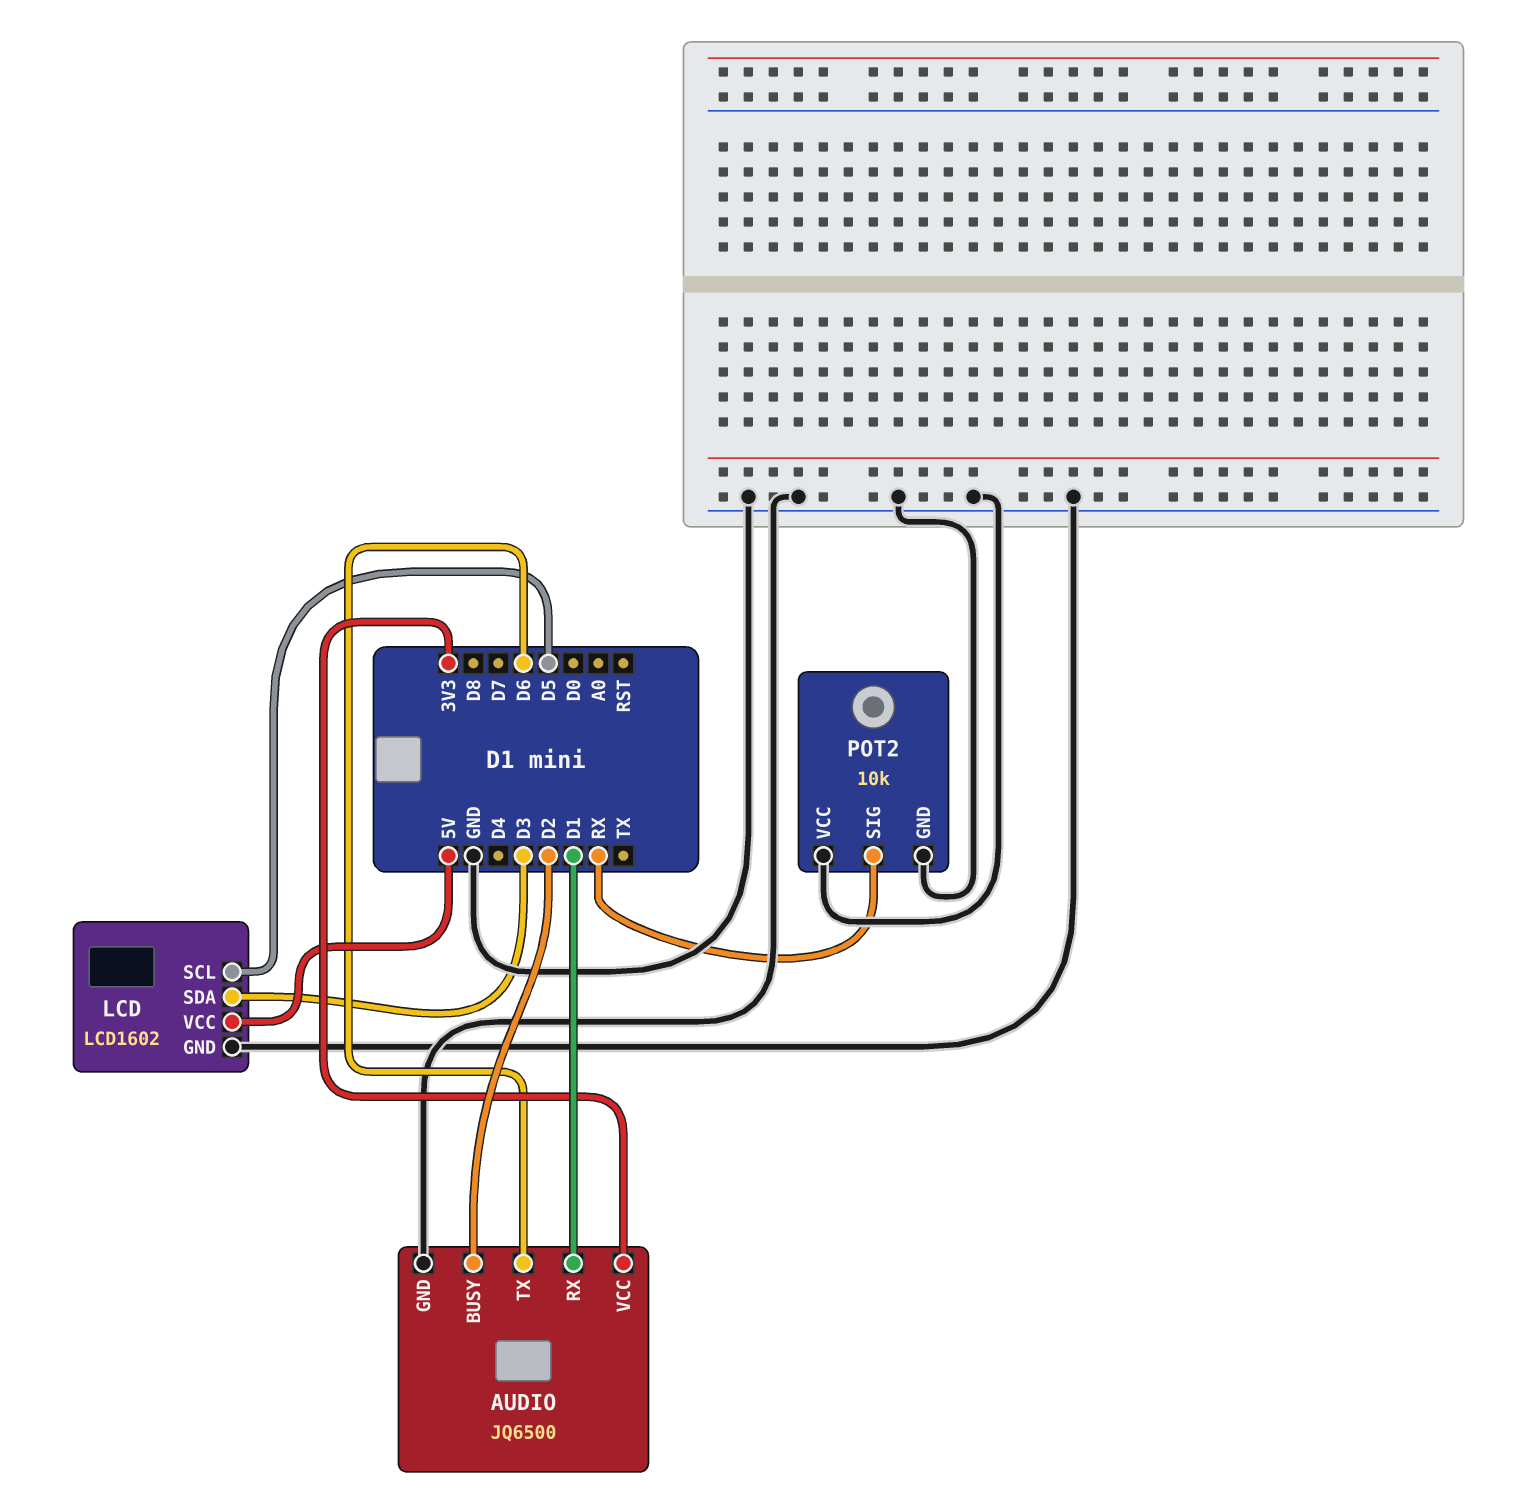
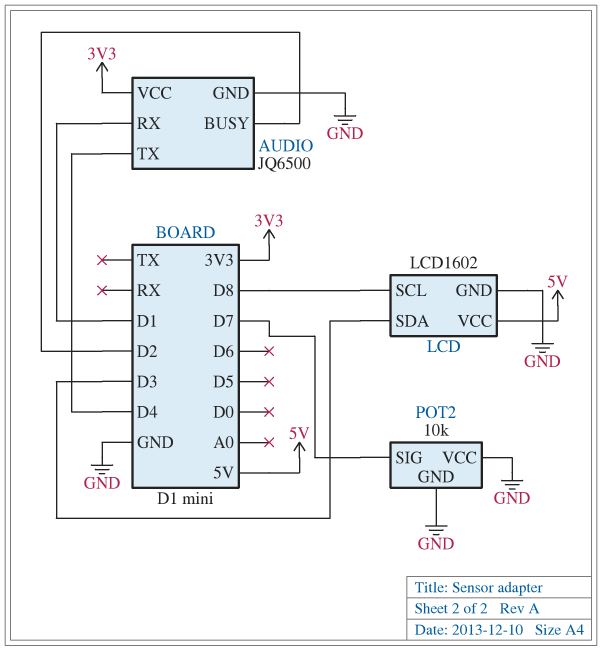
AUDIO pin TX: D6 -> D4
LCD pin SCL: D5 -> D8
POT2 pin SIG: RX -> D7

